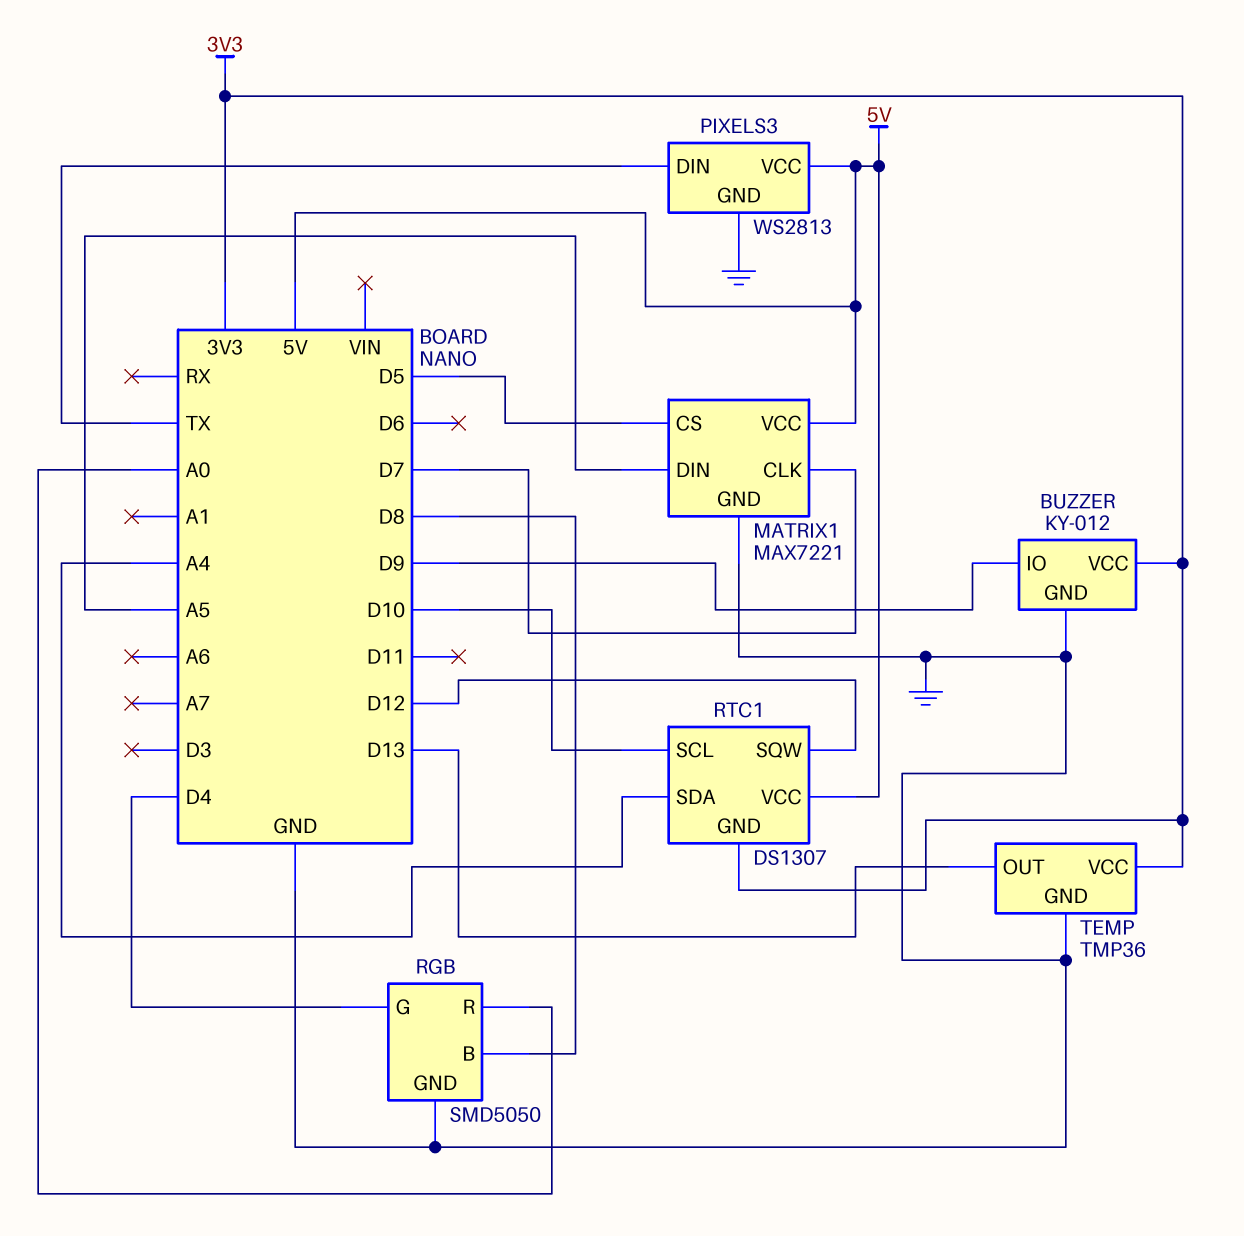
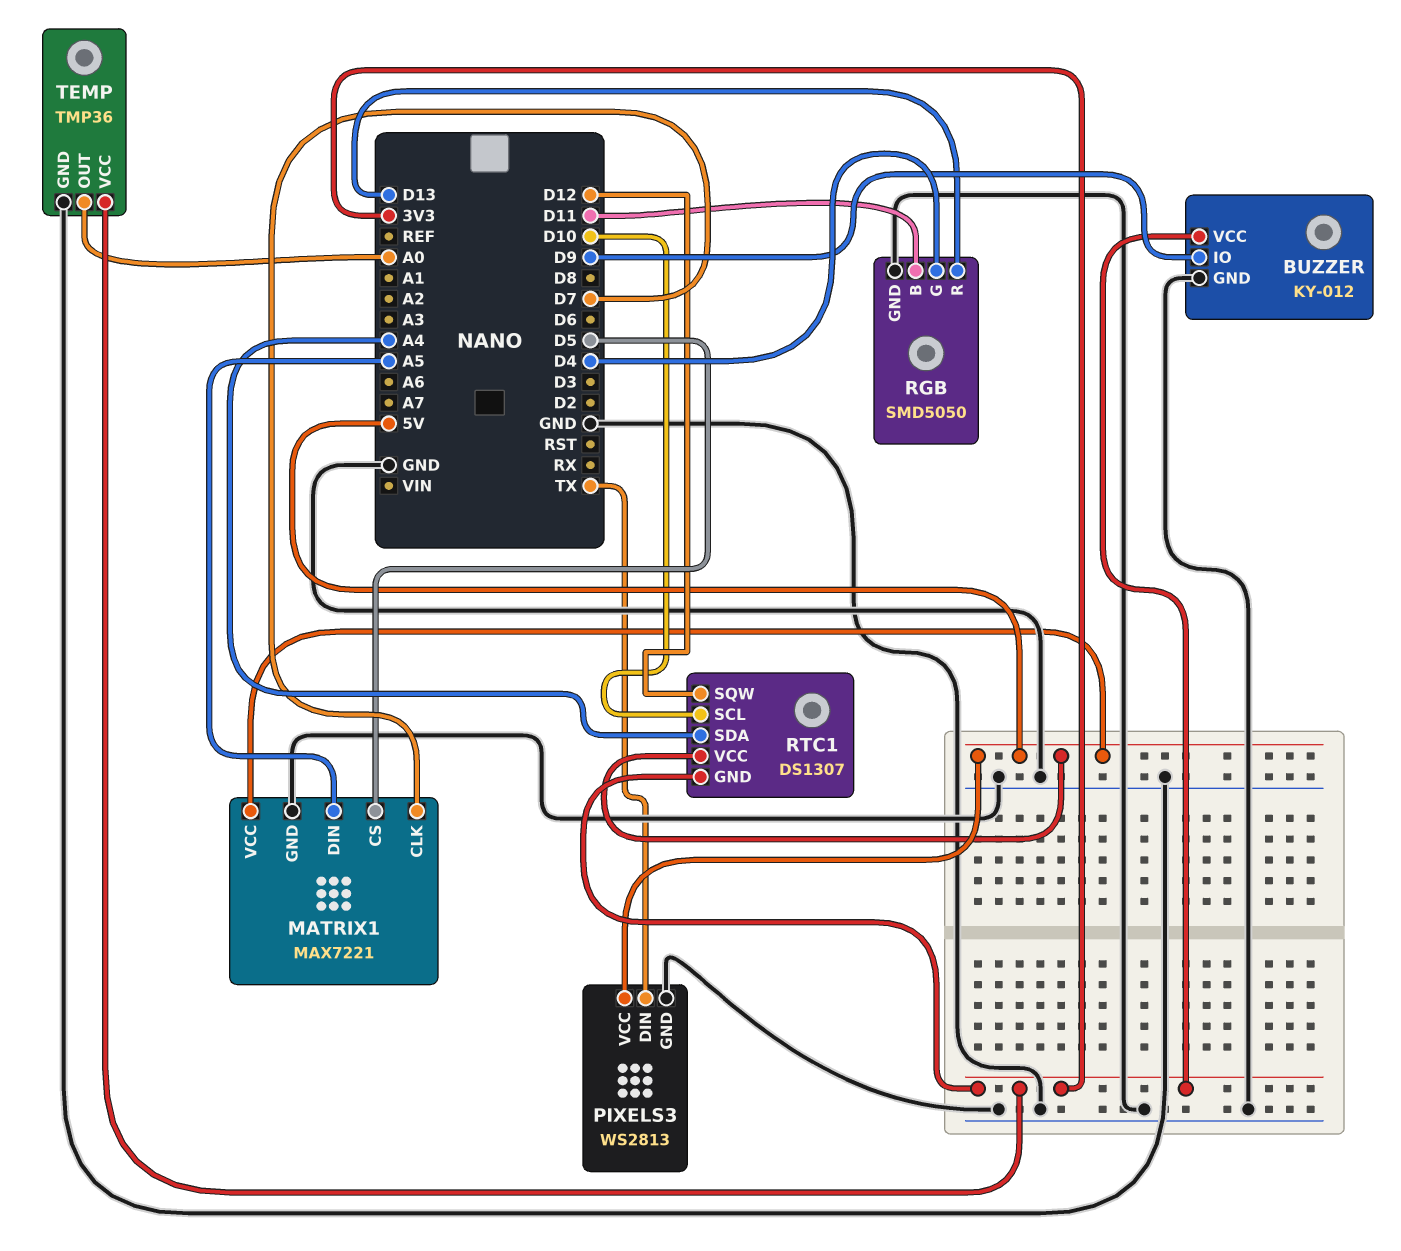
RGB pin B: D8 -> D11
RGB pin R: A0 -> D13
TEMP pin OUT: D13 -> A0

